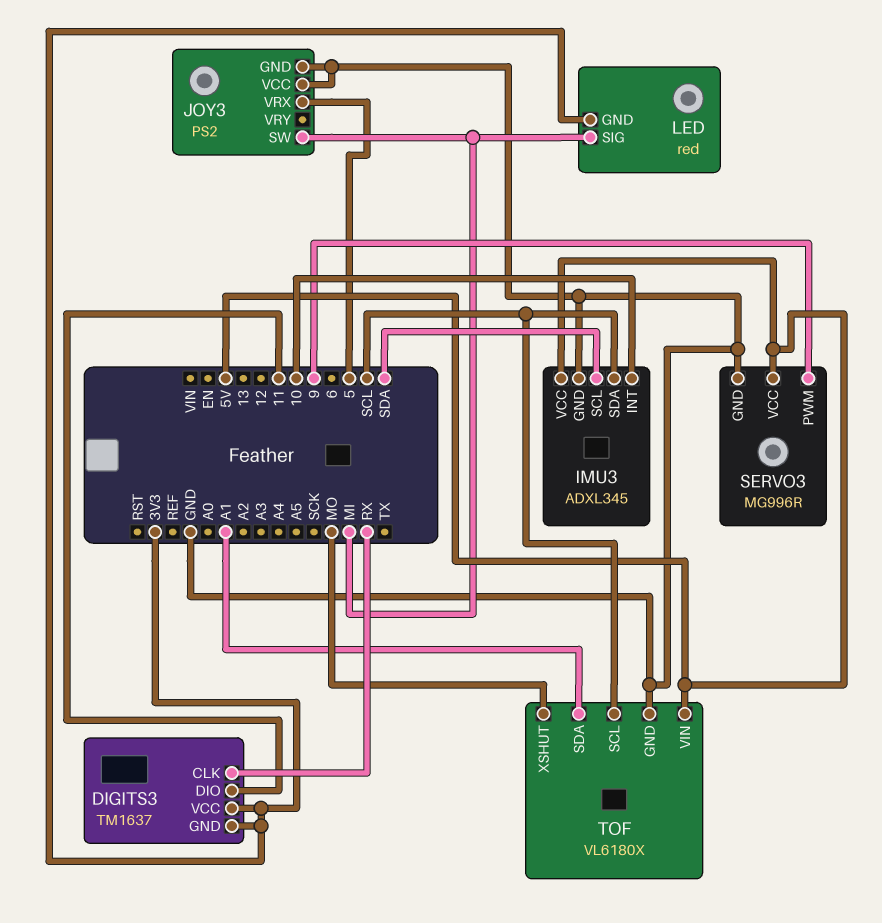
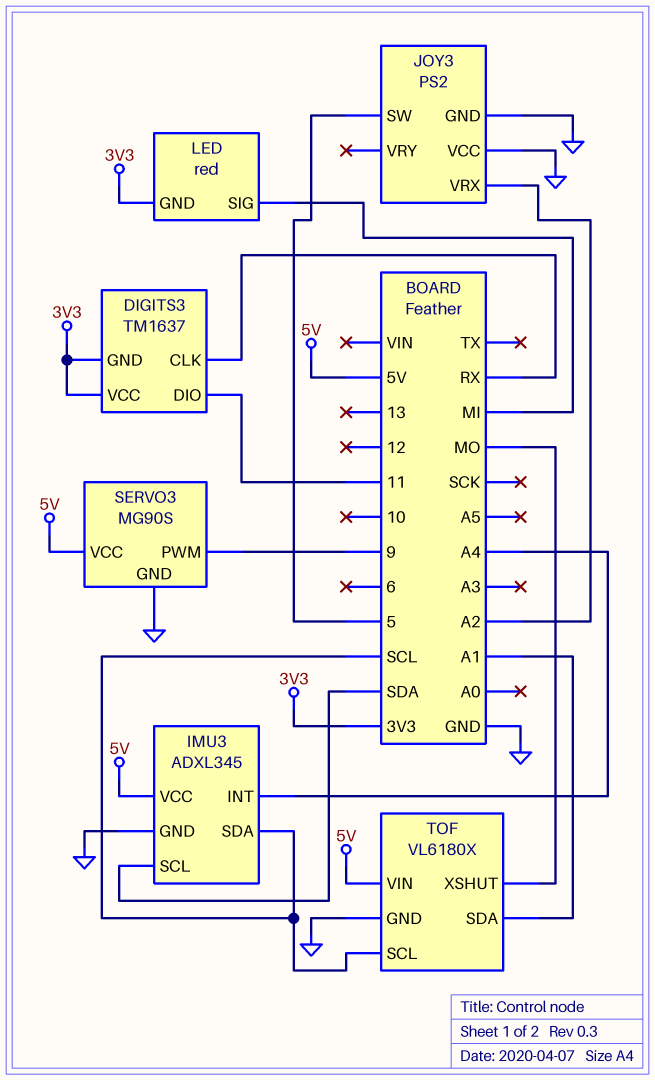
IMU3 pin INT: 10 -> A4
JOY3 pin SW: MI -> 5
JOY3 pin VRX: 5 -> A2
SERVO3: MG996R -> MG90S

